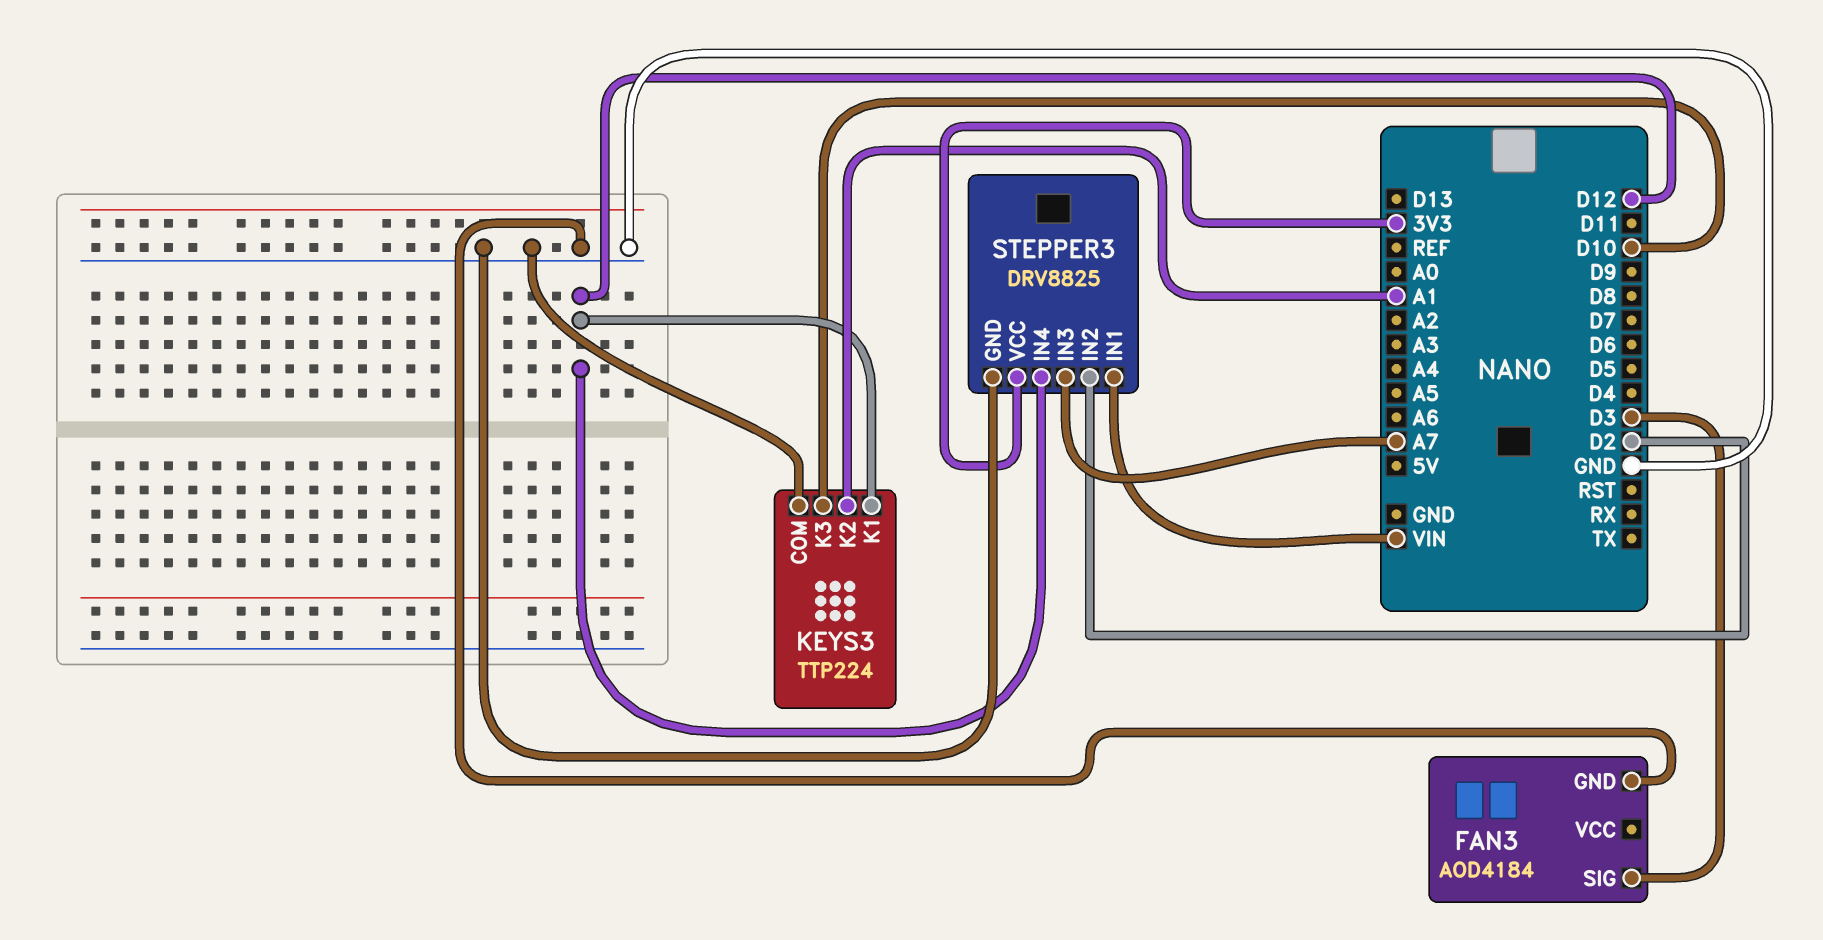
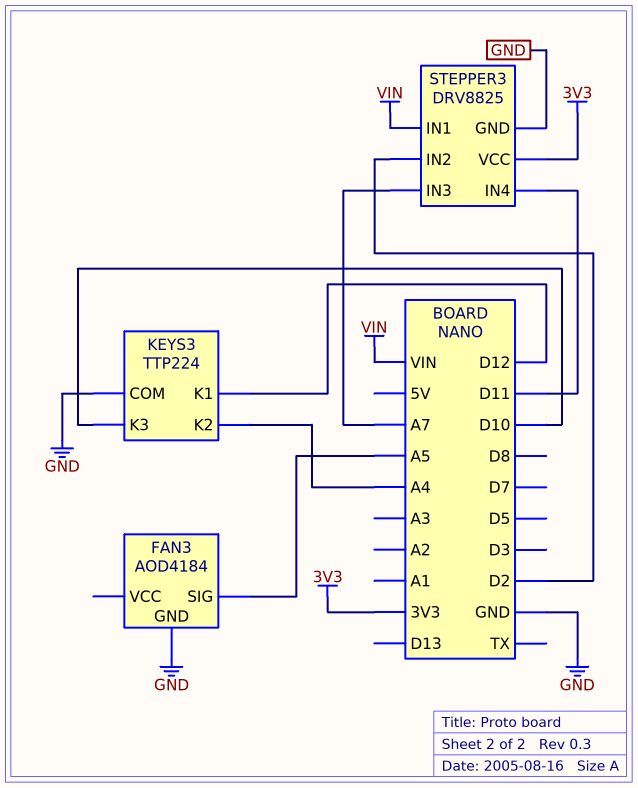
FAN3 pin SIG: D3 -> A5
KEYS3 pin K2: A1 -> A4
STEPPER3 pin IN4: D12 -> D11

